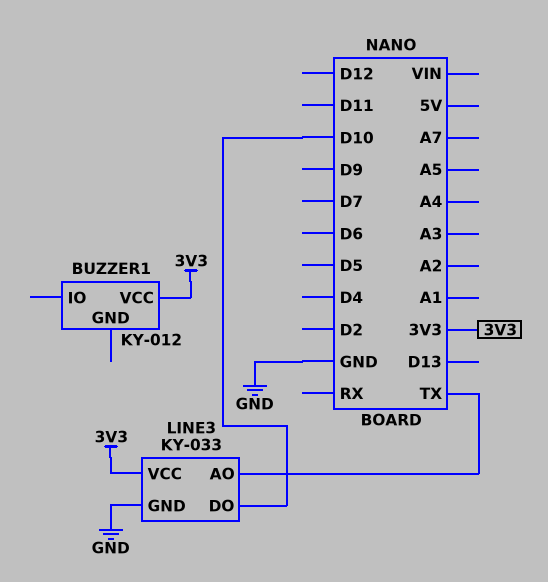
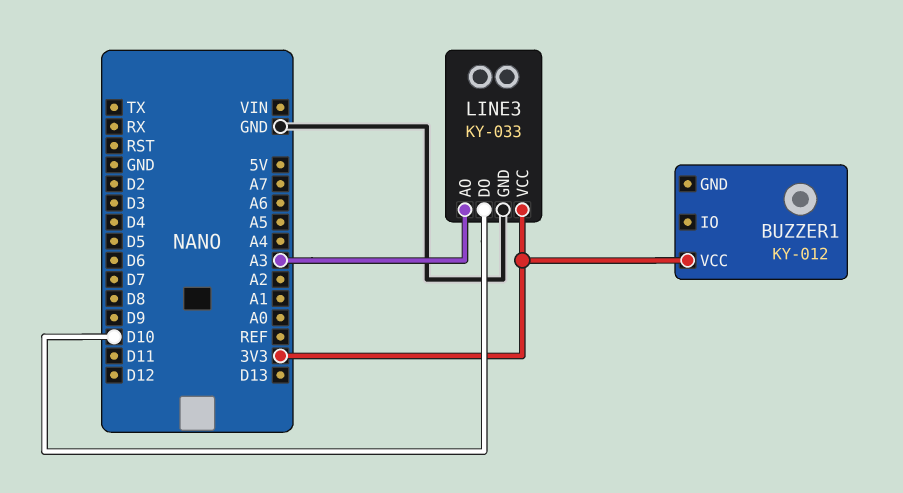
LINE3 pin AO: TX -> A3

